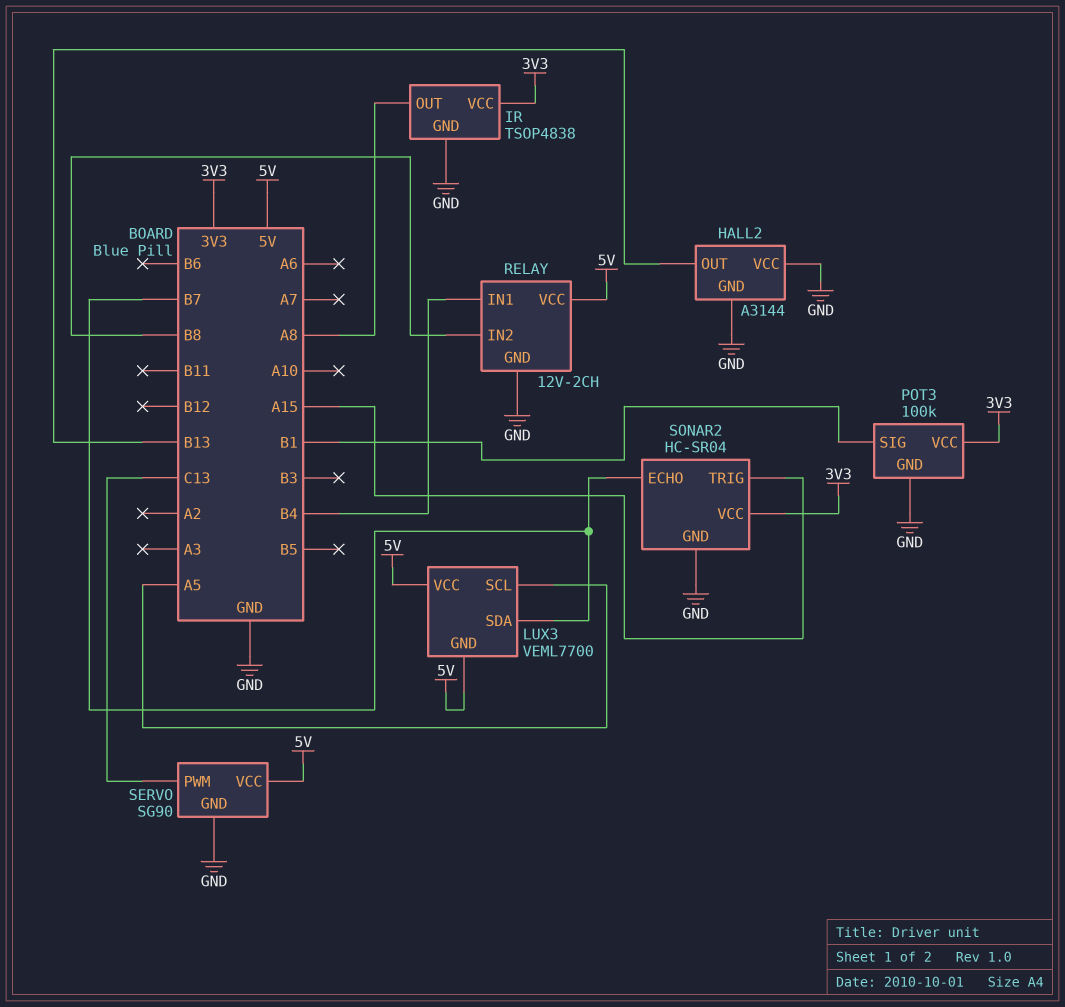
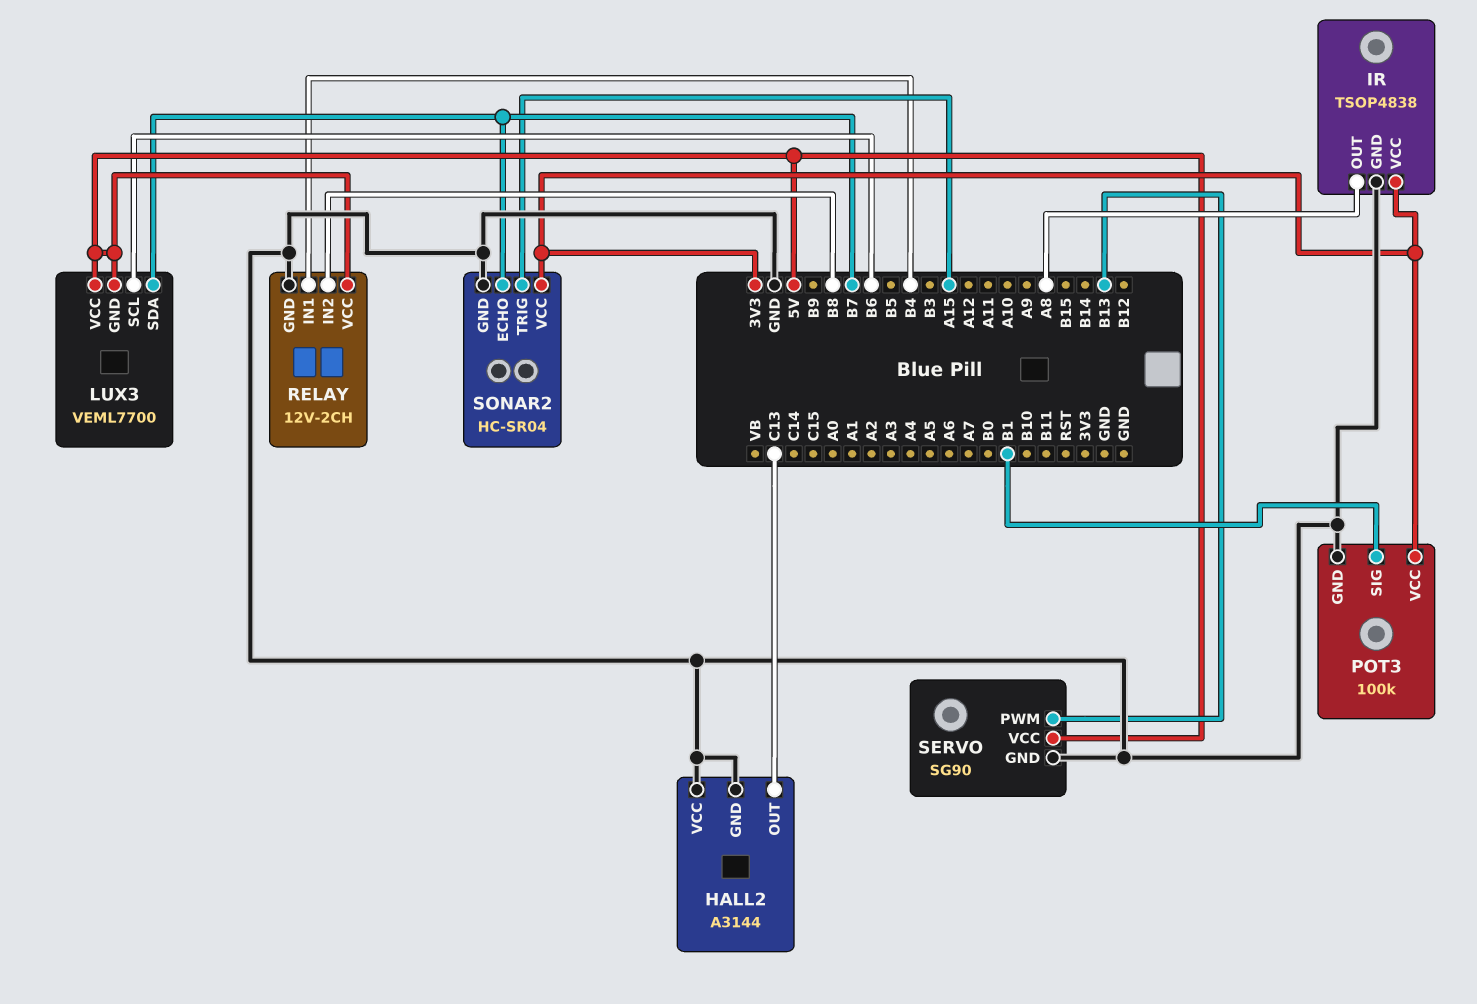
HALL2 pin OUT: B13 -> C13
LUX3 pin SCL: A5 -> B6
SERVO pin PWM: C13 -> B13

